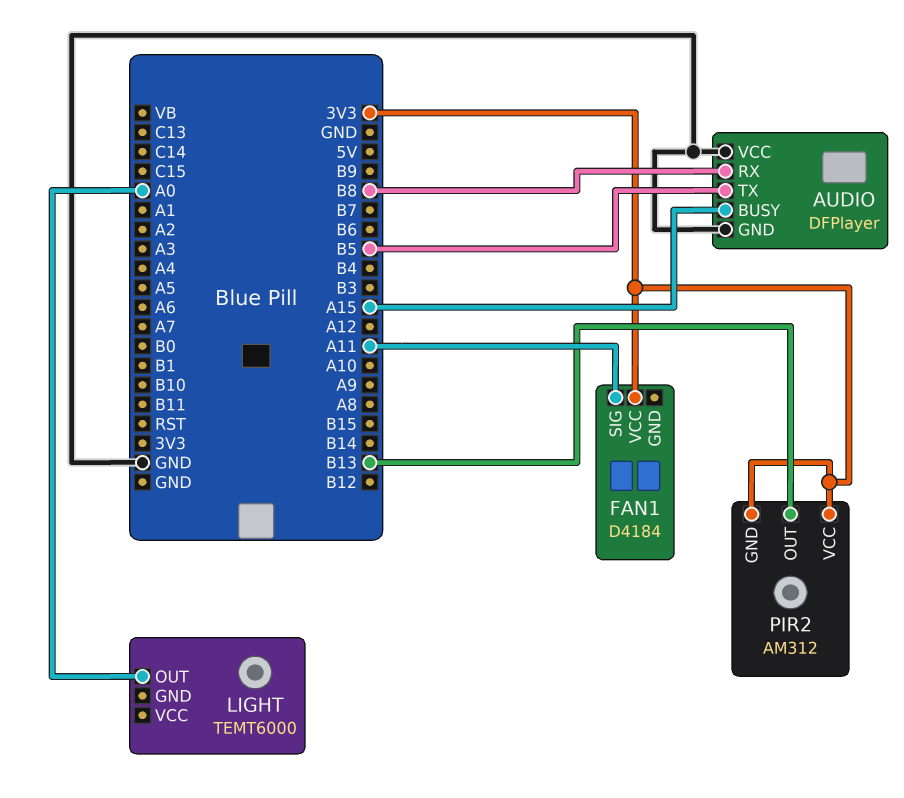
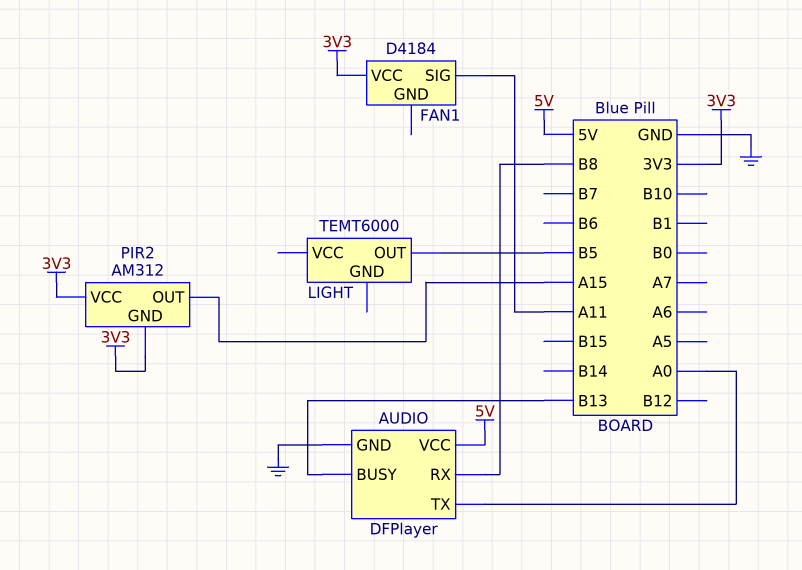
AUDIO pin BUSY: A15 -> B13
AUDIO pin TX: B5 -> A0
AUDIO pin VCC: GND -> 5V
LIGHT pin OUT: A0 -> B5
PIR2 pin OUT: B13 -> A15

